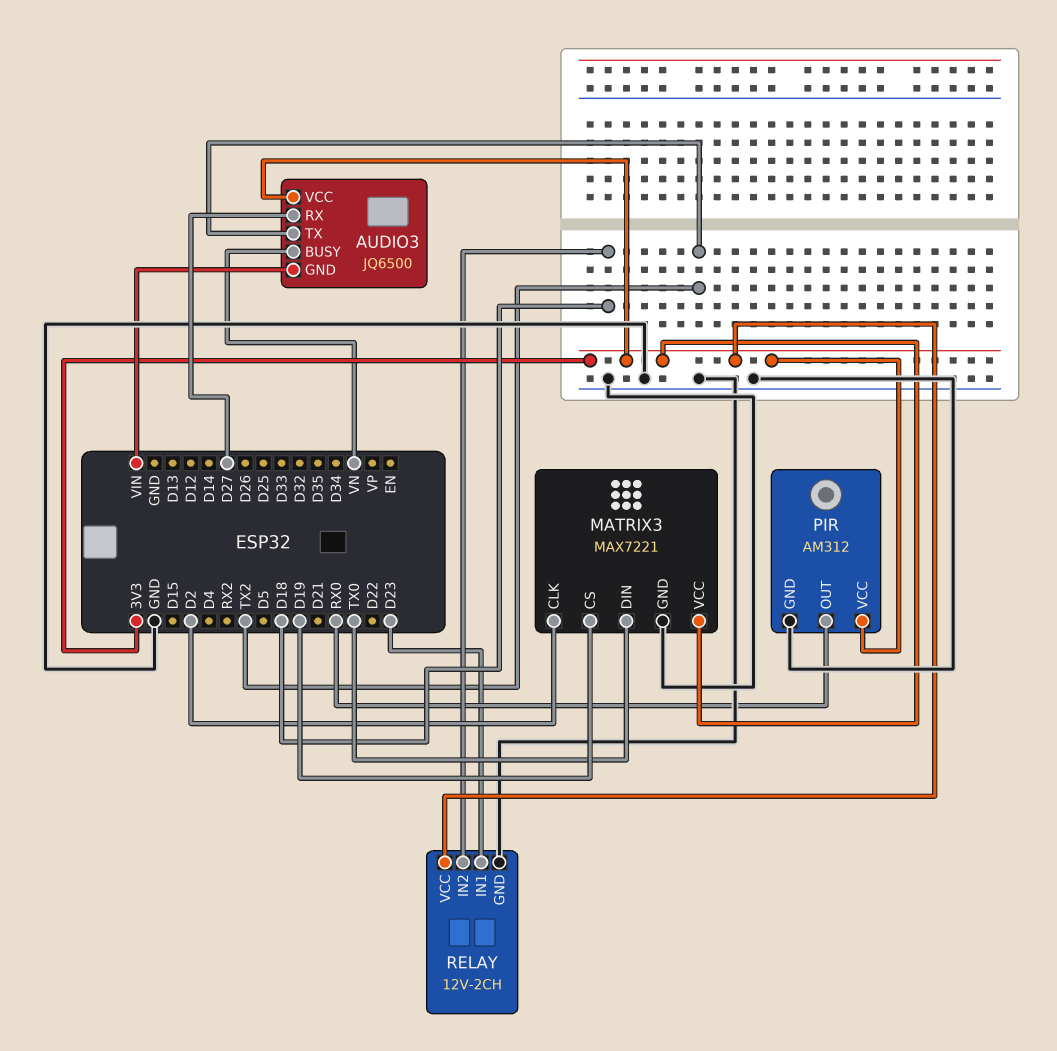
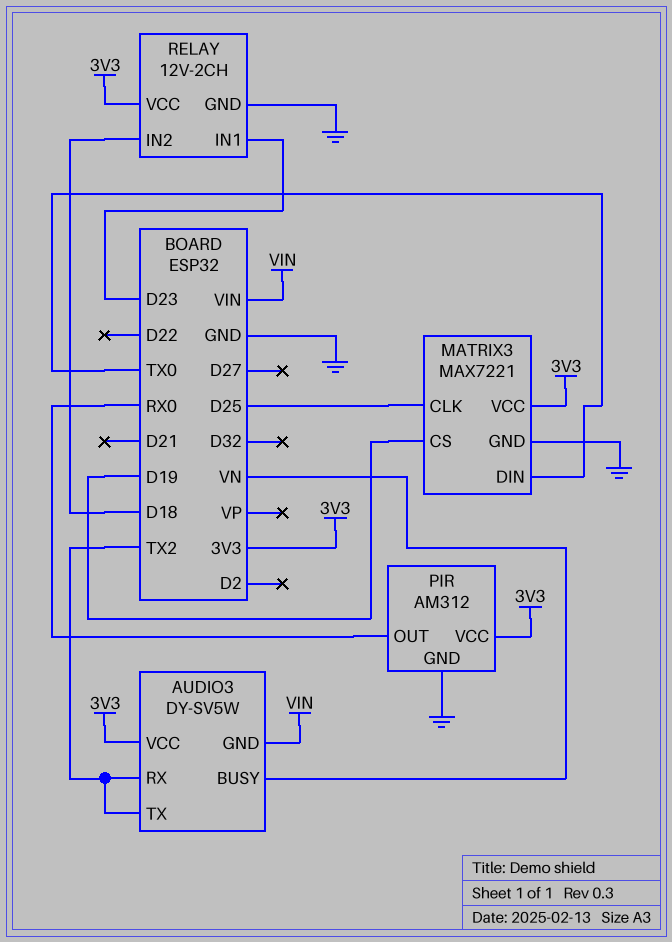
AUDIO3: JQ6500 -> DY-SV5W
AUDIO3 pin RX: D27 -> TX2
MATRIX3 pin CLK: D2 -> D25

